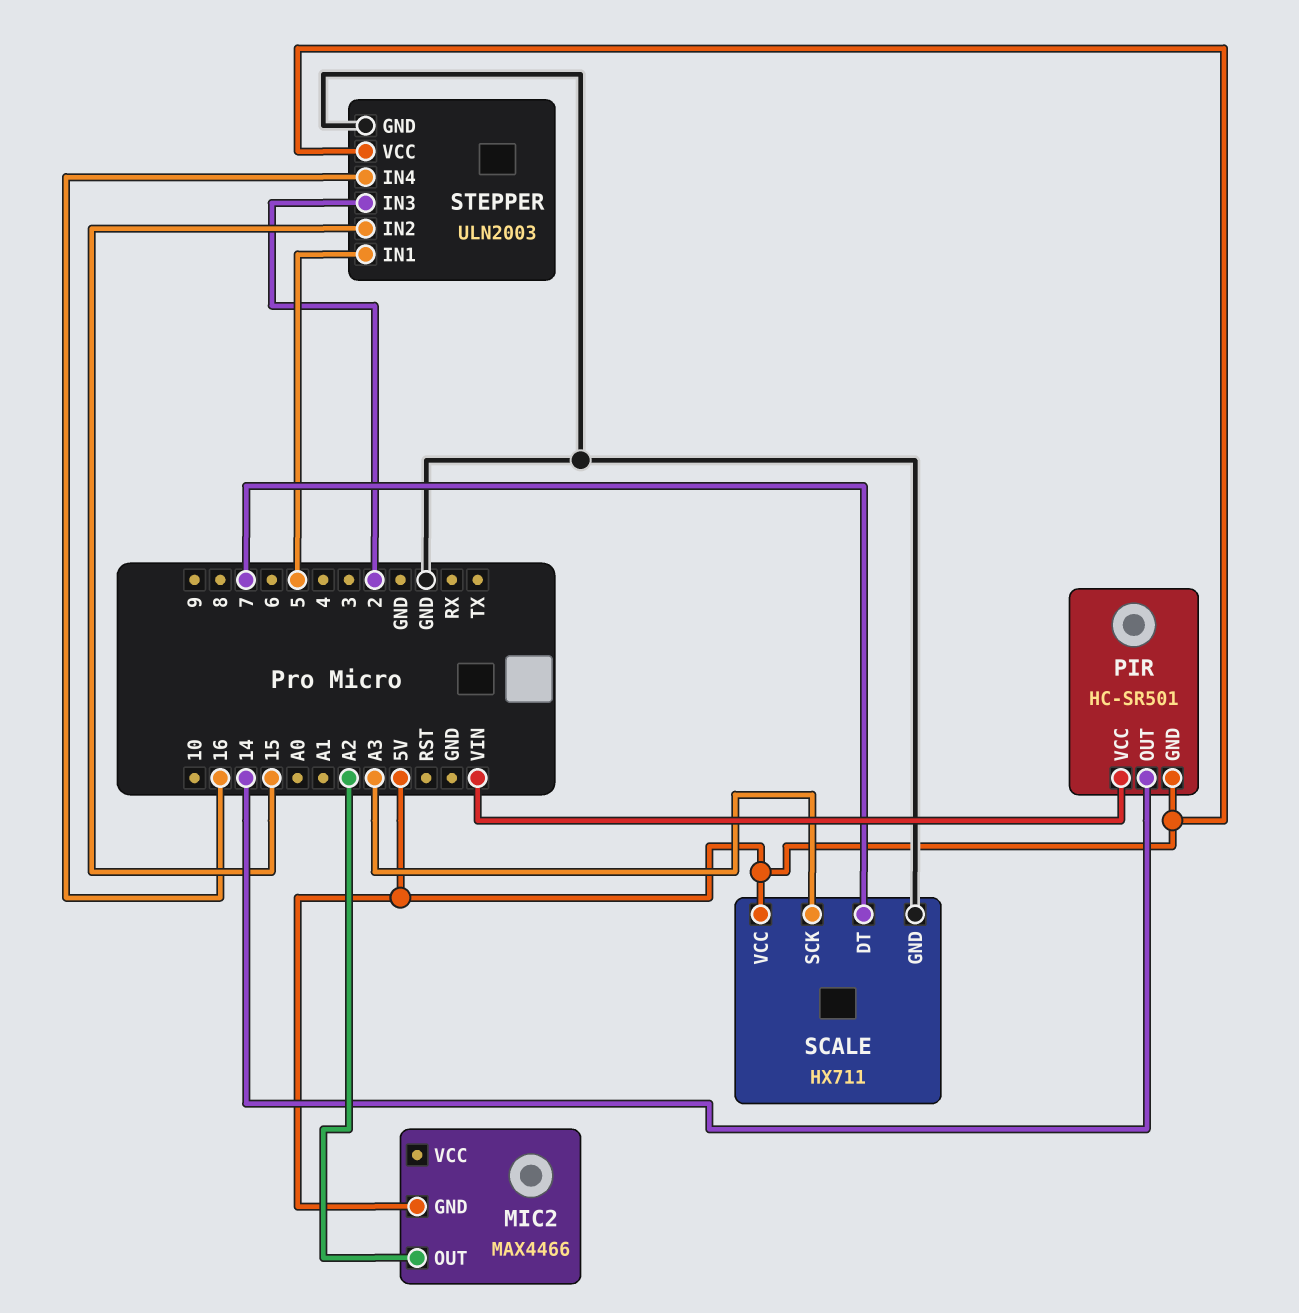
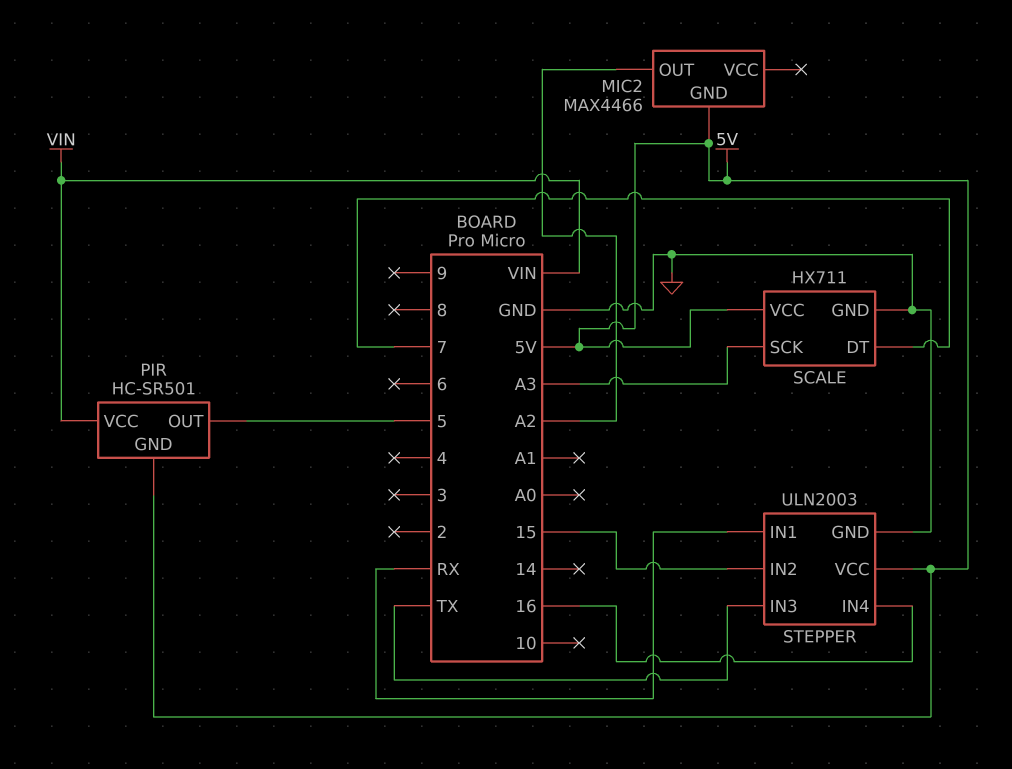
PIR pin OUT: 14 -> 5
STEPPER pin IN1: 5 -> RX
STEPPER pin IN3: 2 -> TX

